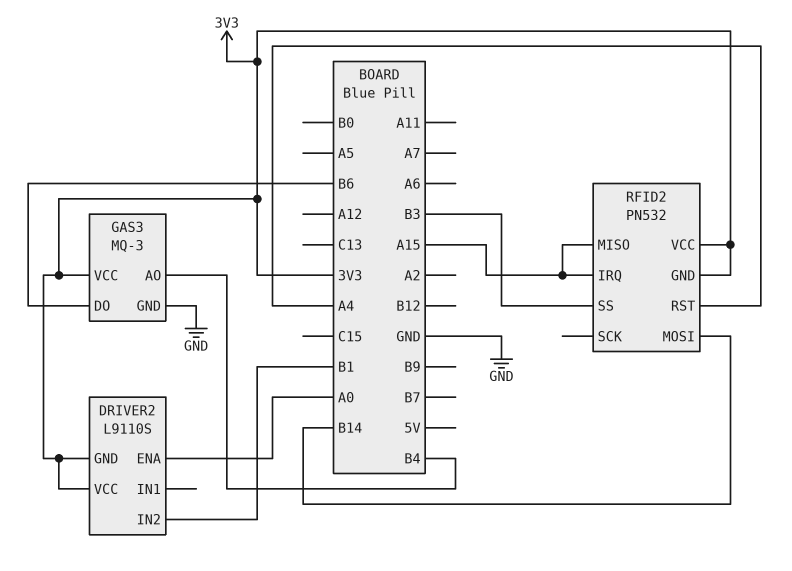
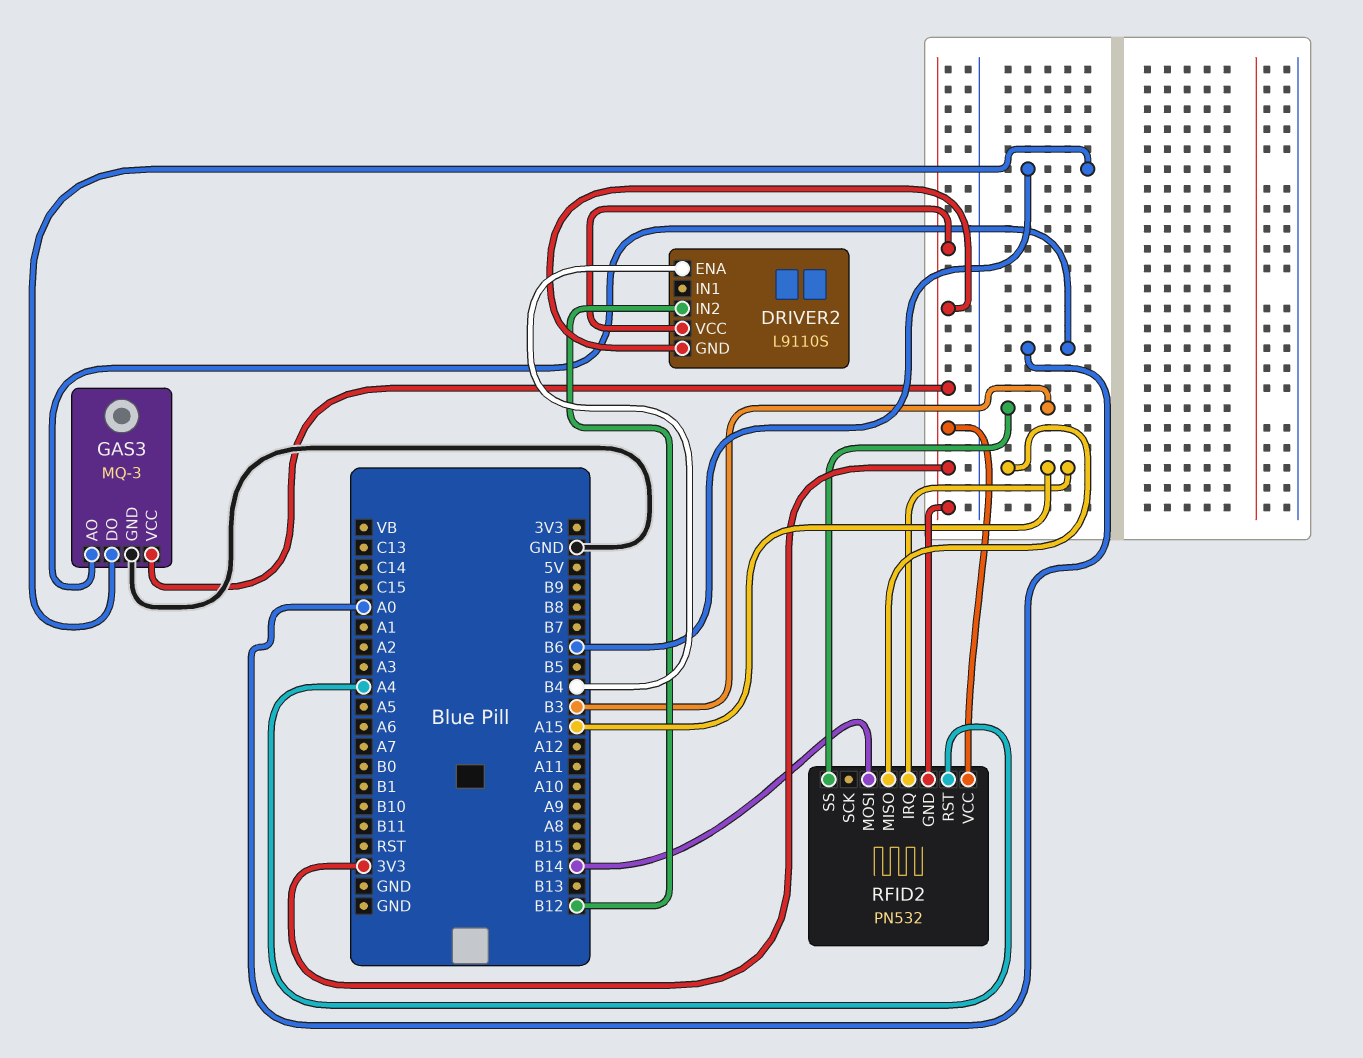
DRIVER2 pin ENA: A0 -> B4
DRIVER2 pin IN2: B1 -> B12
GAS3 pin AO: B4 -> A0

